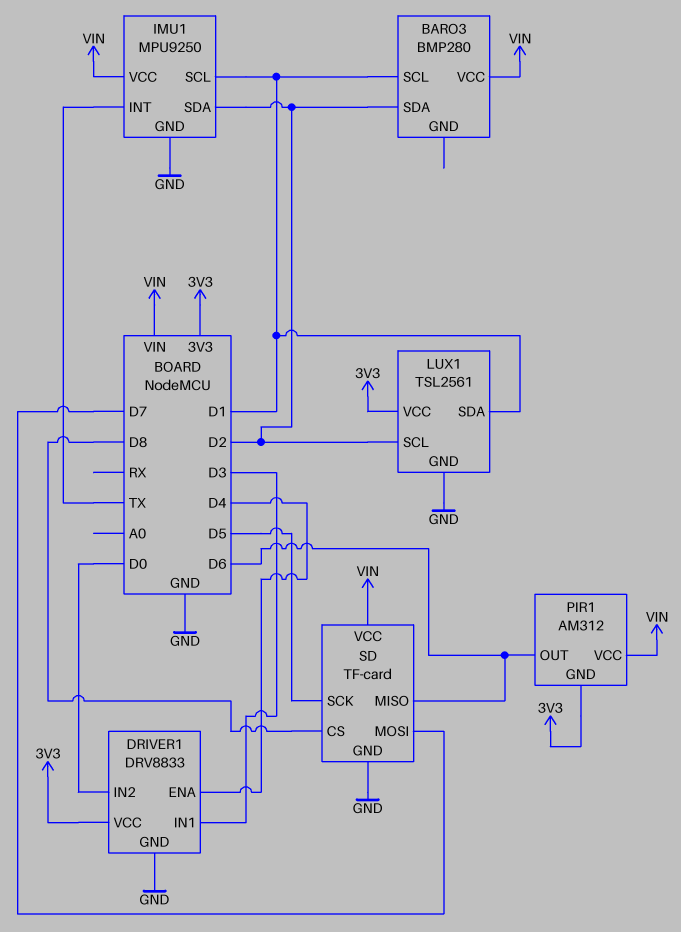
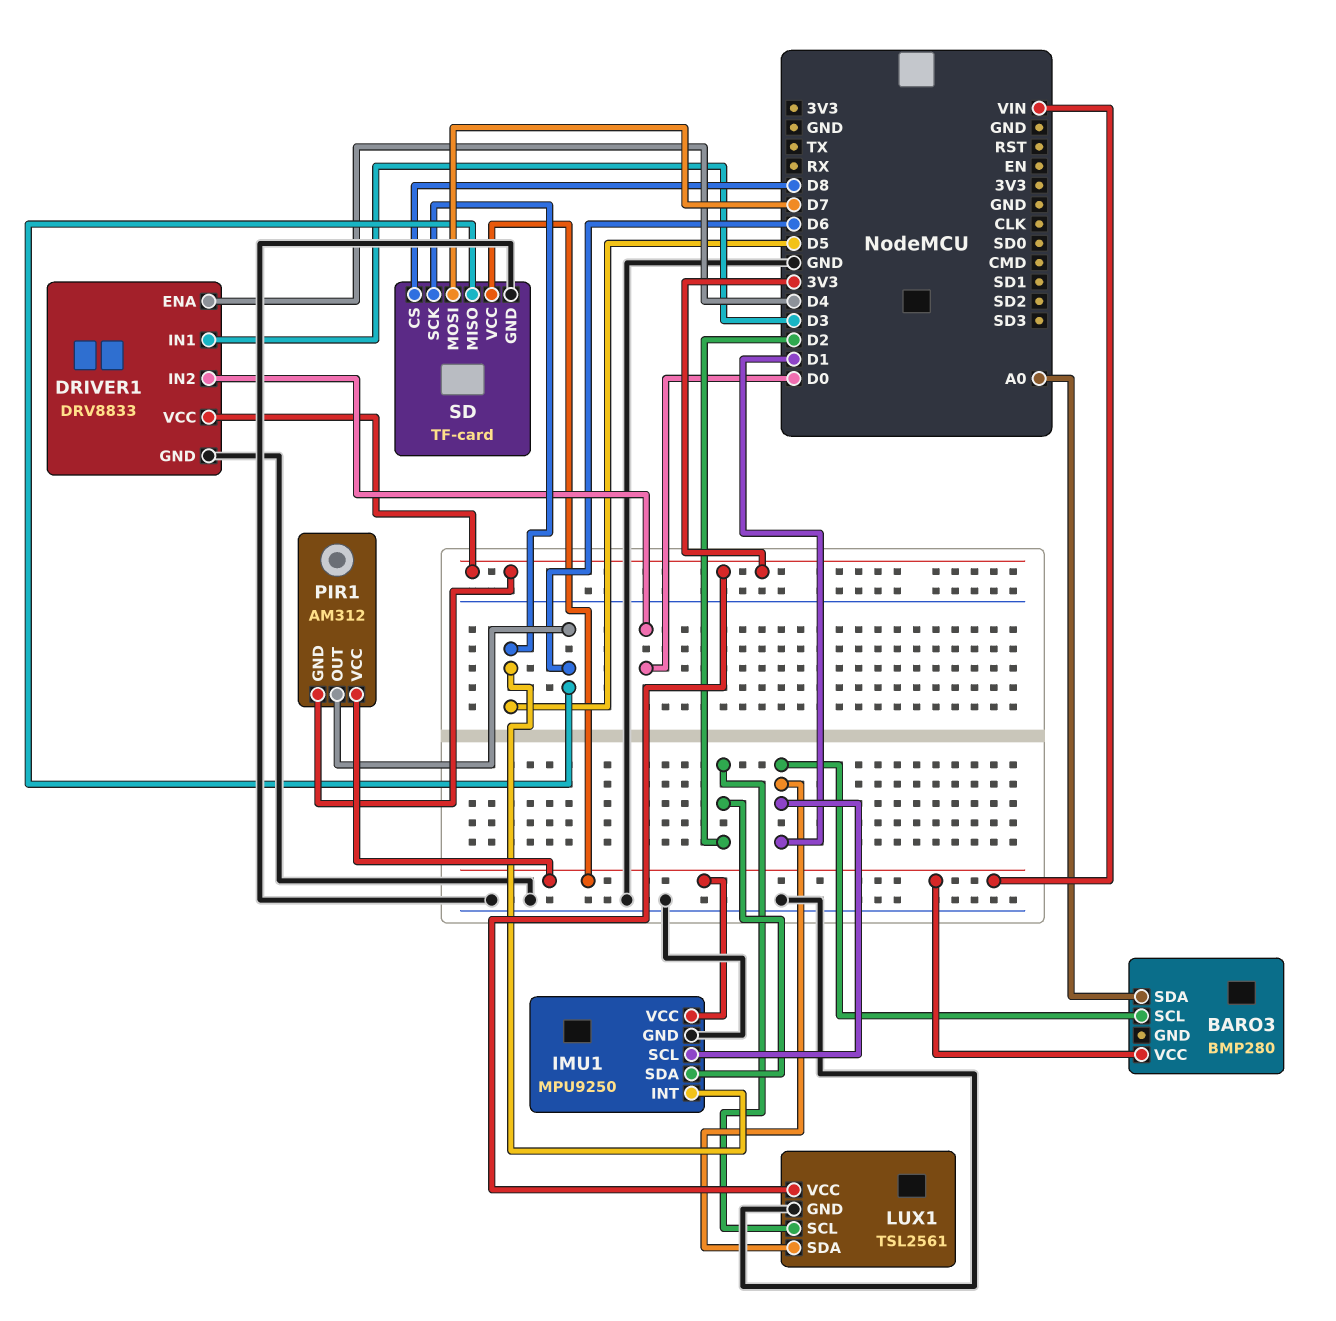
BARO3 pin SDA: D2 -> A0
IMU1 pin INT: TX -> D5

